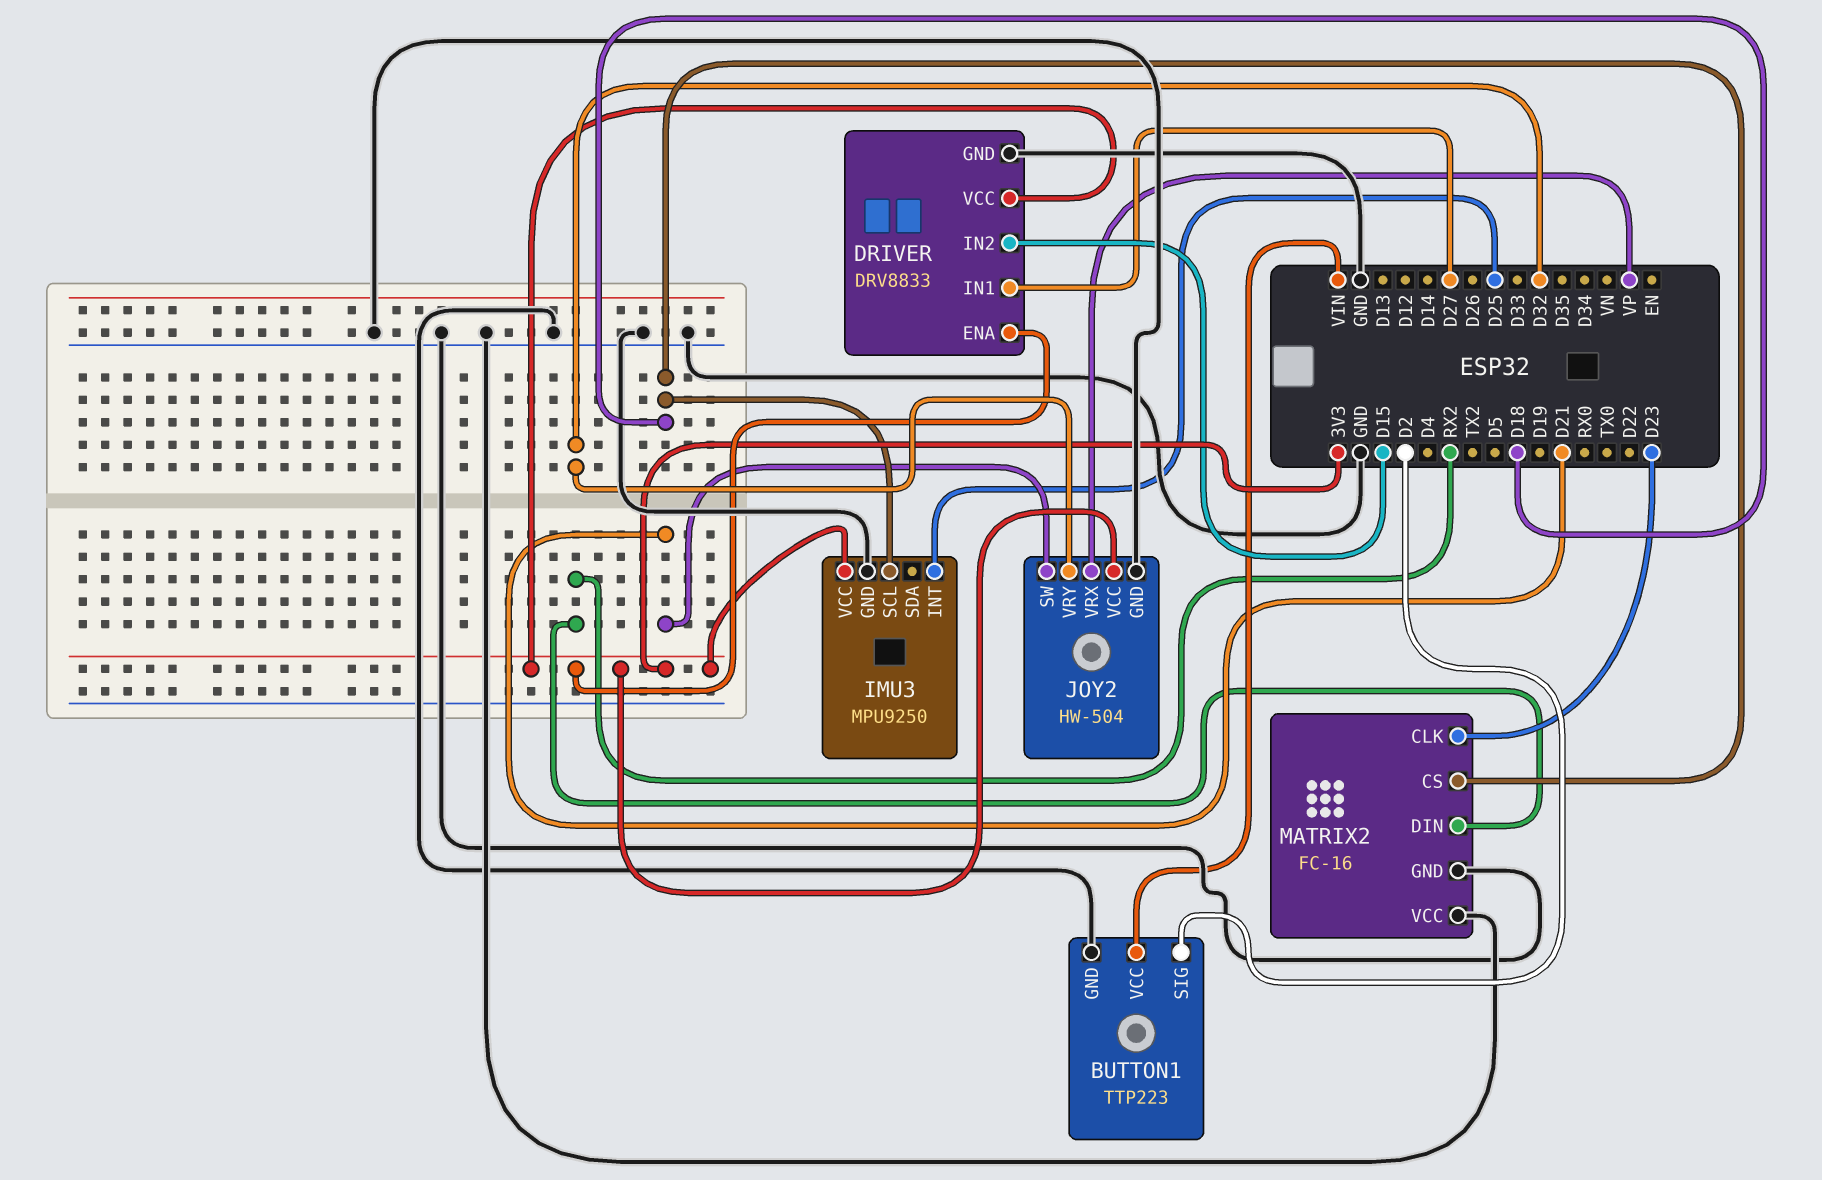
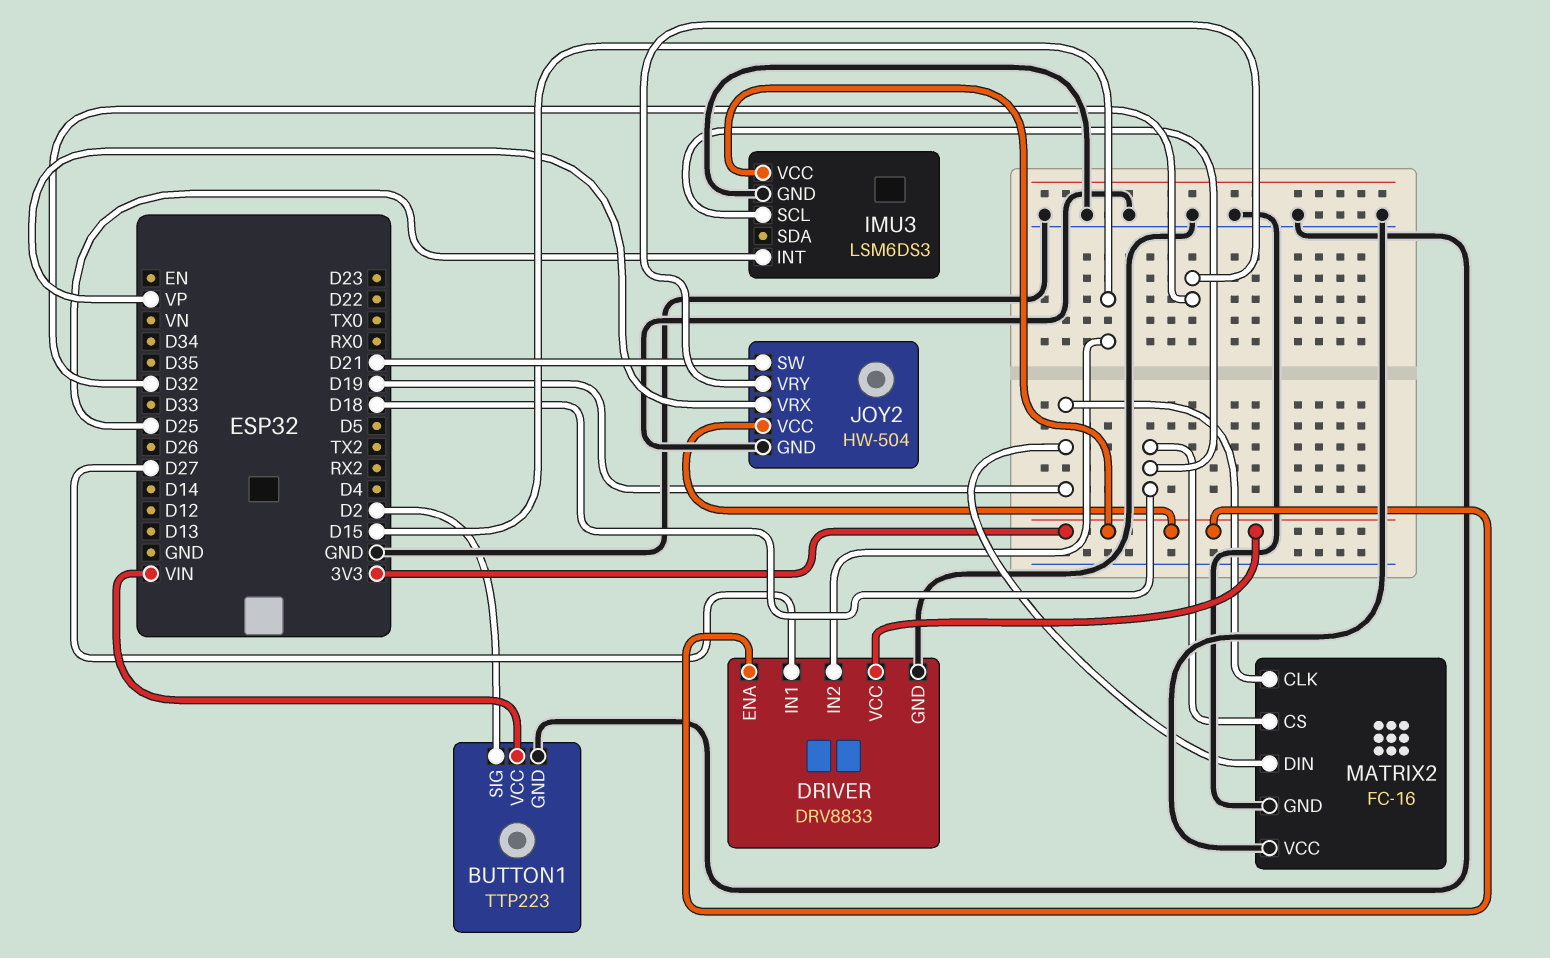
IMU3: MPU9250 -> LSM6DS3
MATRIX2 pin CLK: D23 -> D19
MATRIX2 pin DIN: RX2 -> D19

